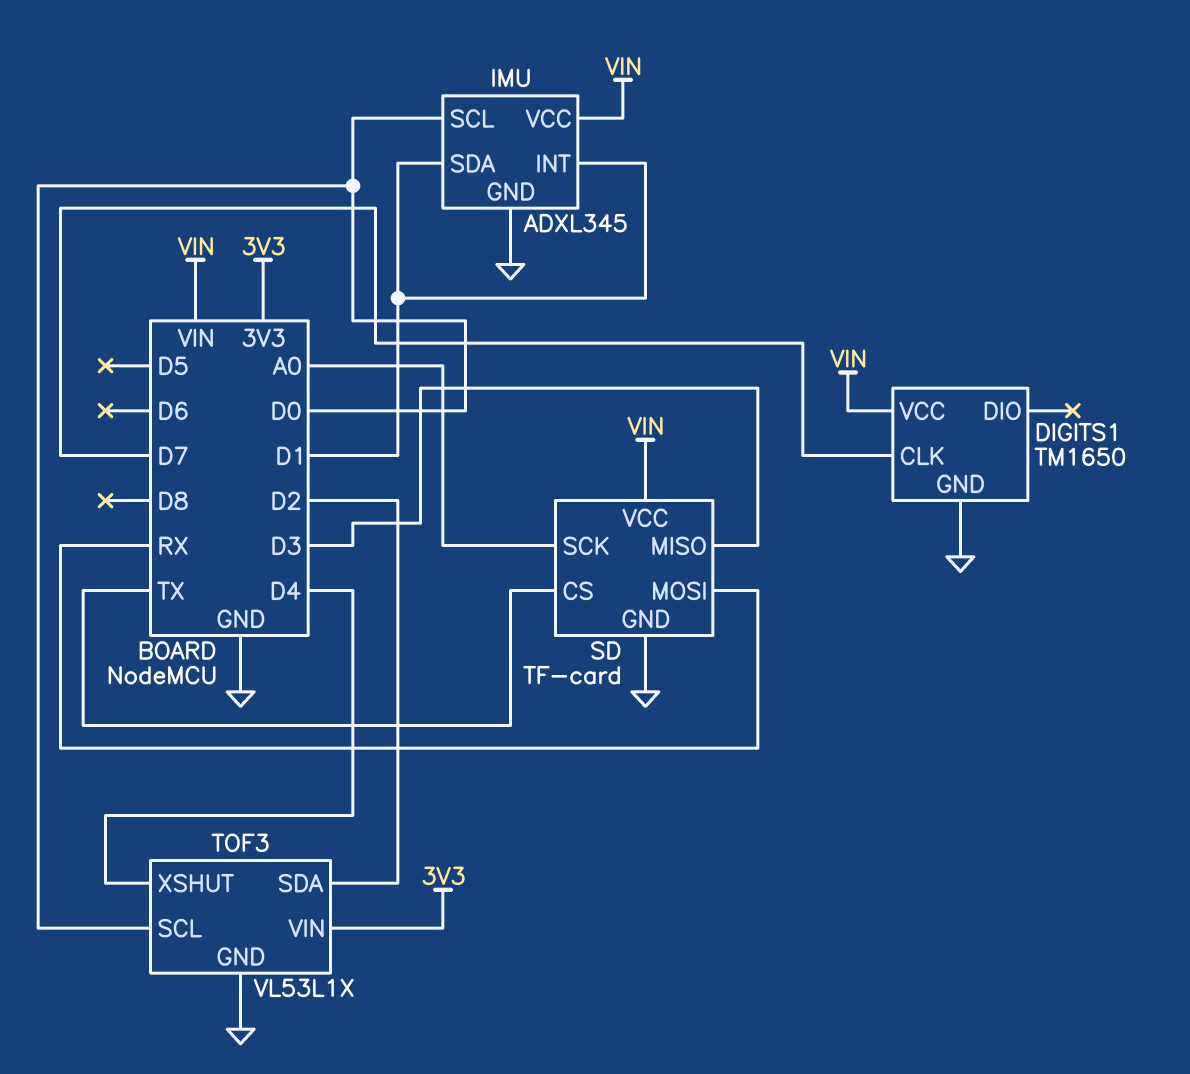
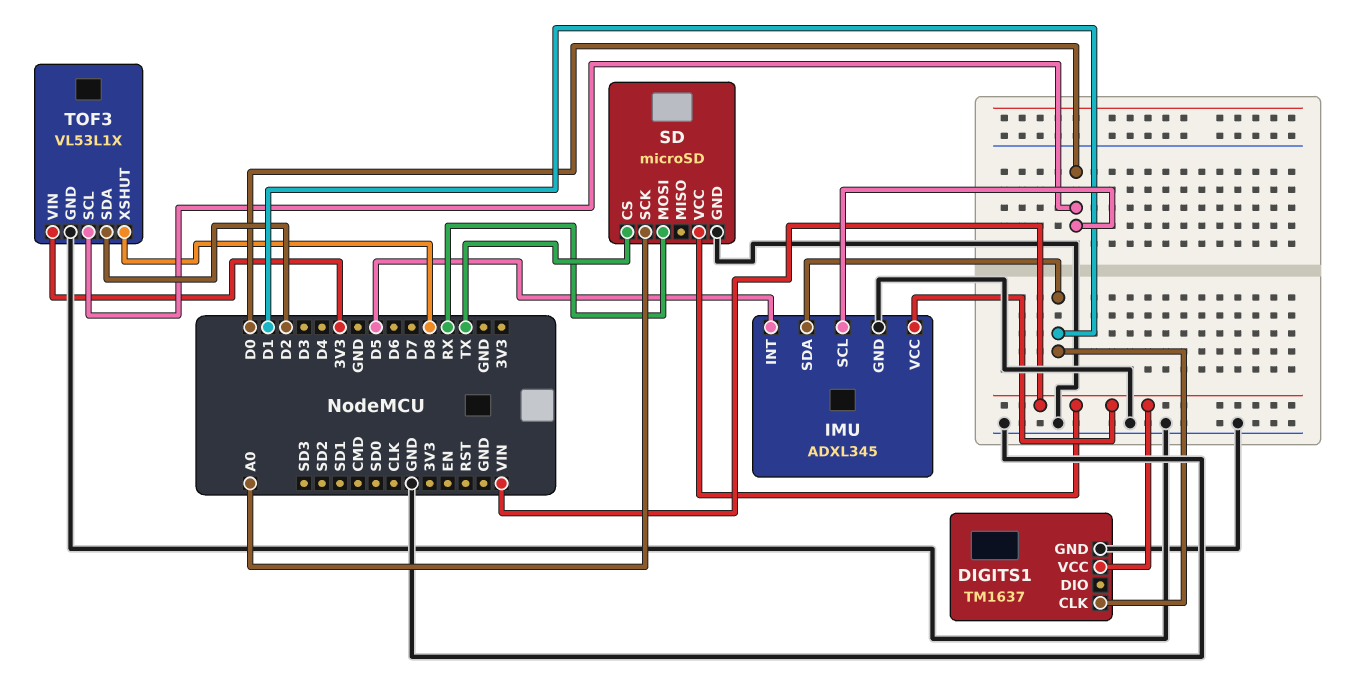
DIGITS1: TM1650 -> TM1637
DIGITS1 pin CLK: D7 -> D1
IMU pin INT: D1 -> D5
SD: TF-card -> microSD
SD pin MISO: D3 -> none
TOF3 pin XSHUT: D4 -> D8

